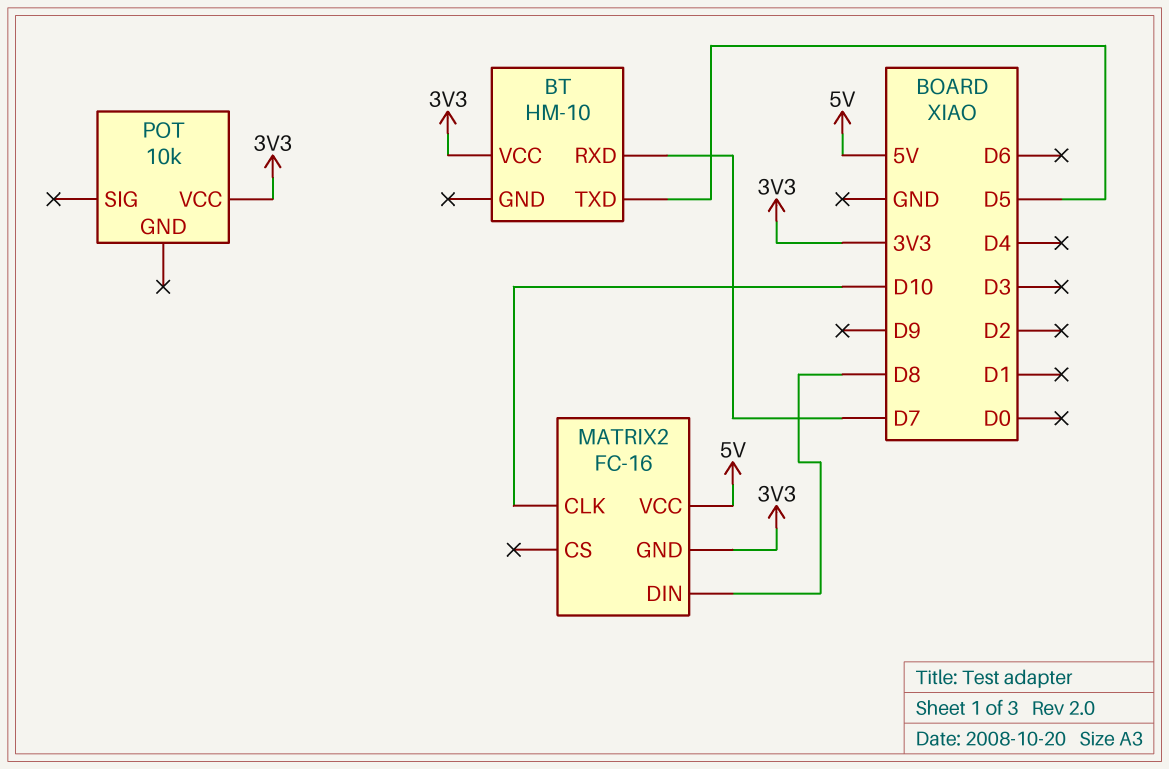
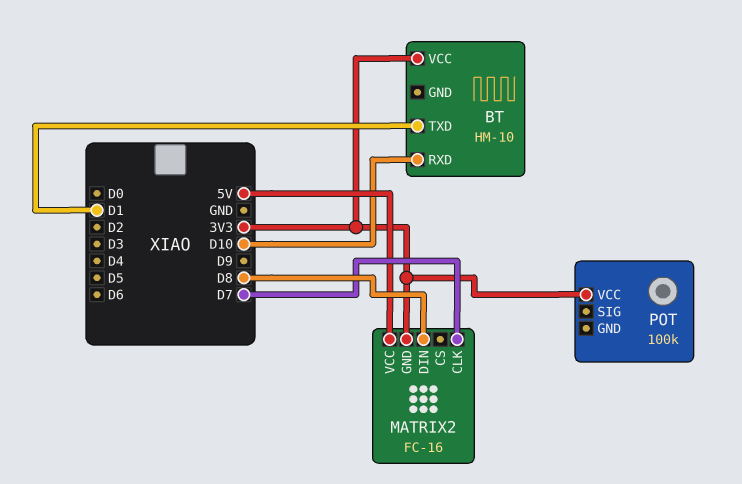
BT pin RXD: D7 -> D10
BT pin TXD: D5 -> D1
MATRIX2 pin CLK: D10 -> D7
POT: 10k -> 100k

